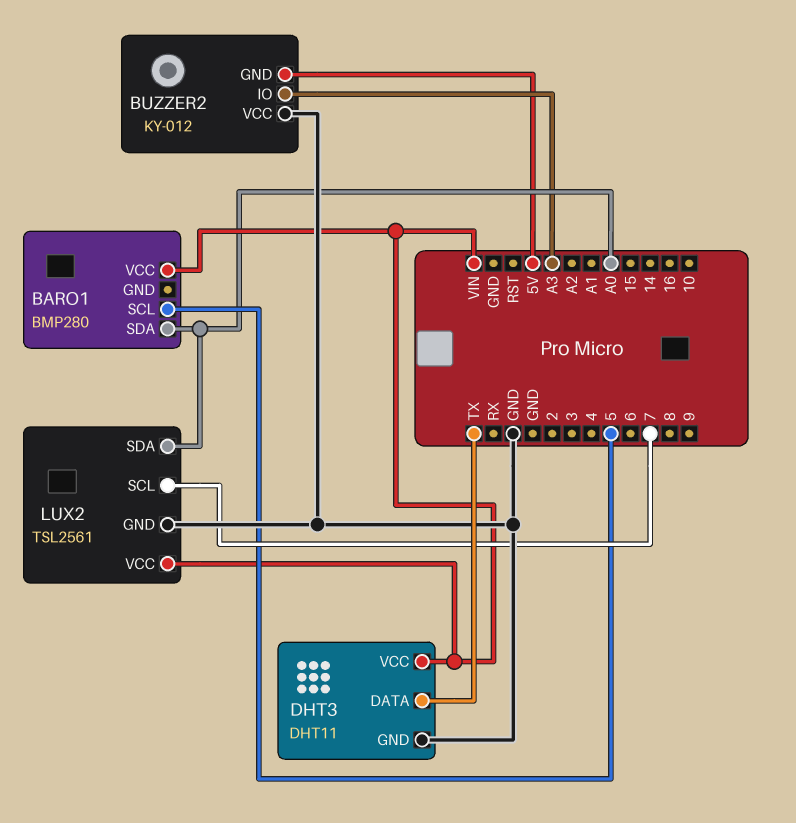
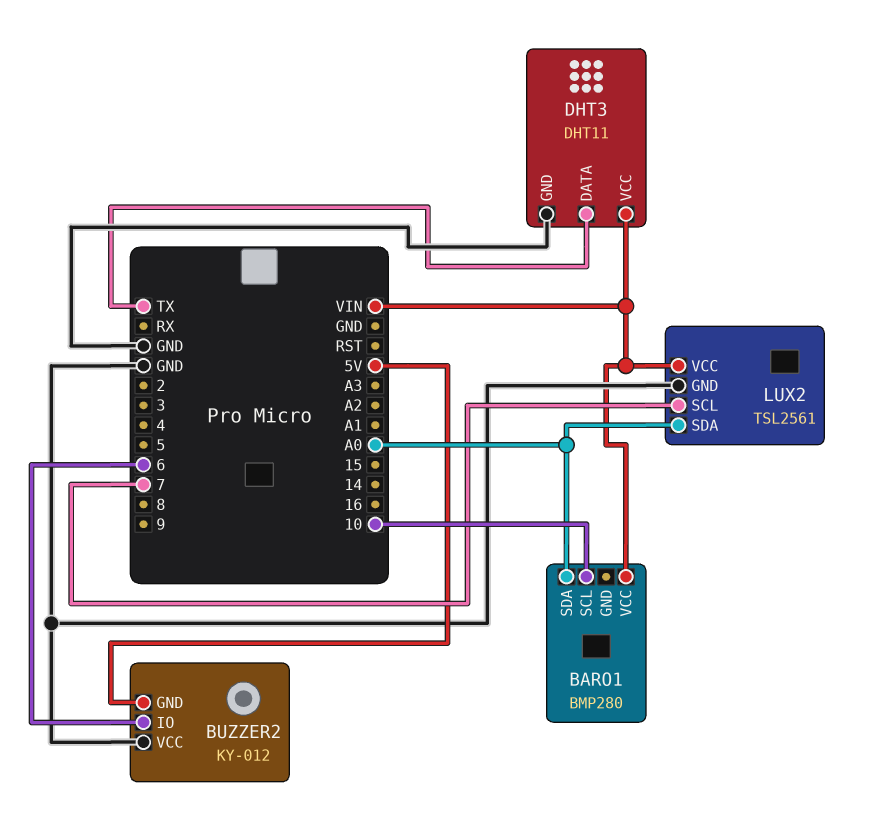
BARO1 pin SCL: 5 -> 10
BUZZER2 pin IO: A3 -> 6

